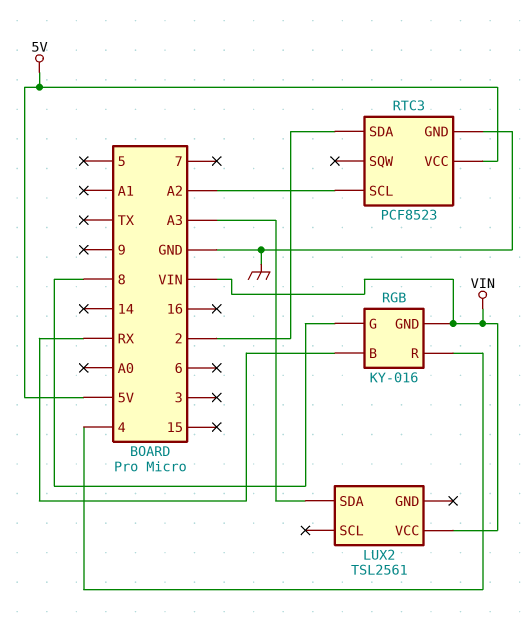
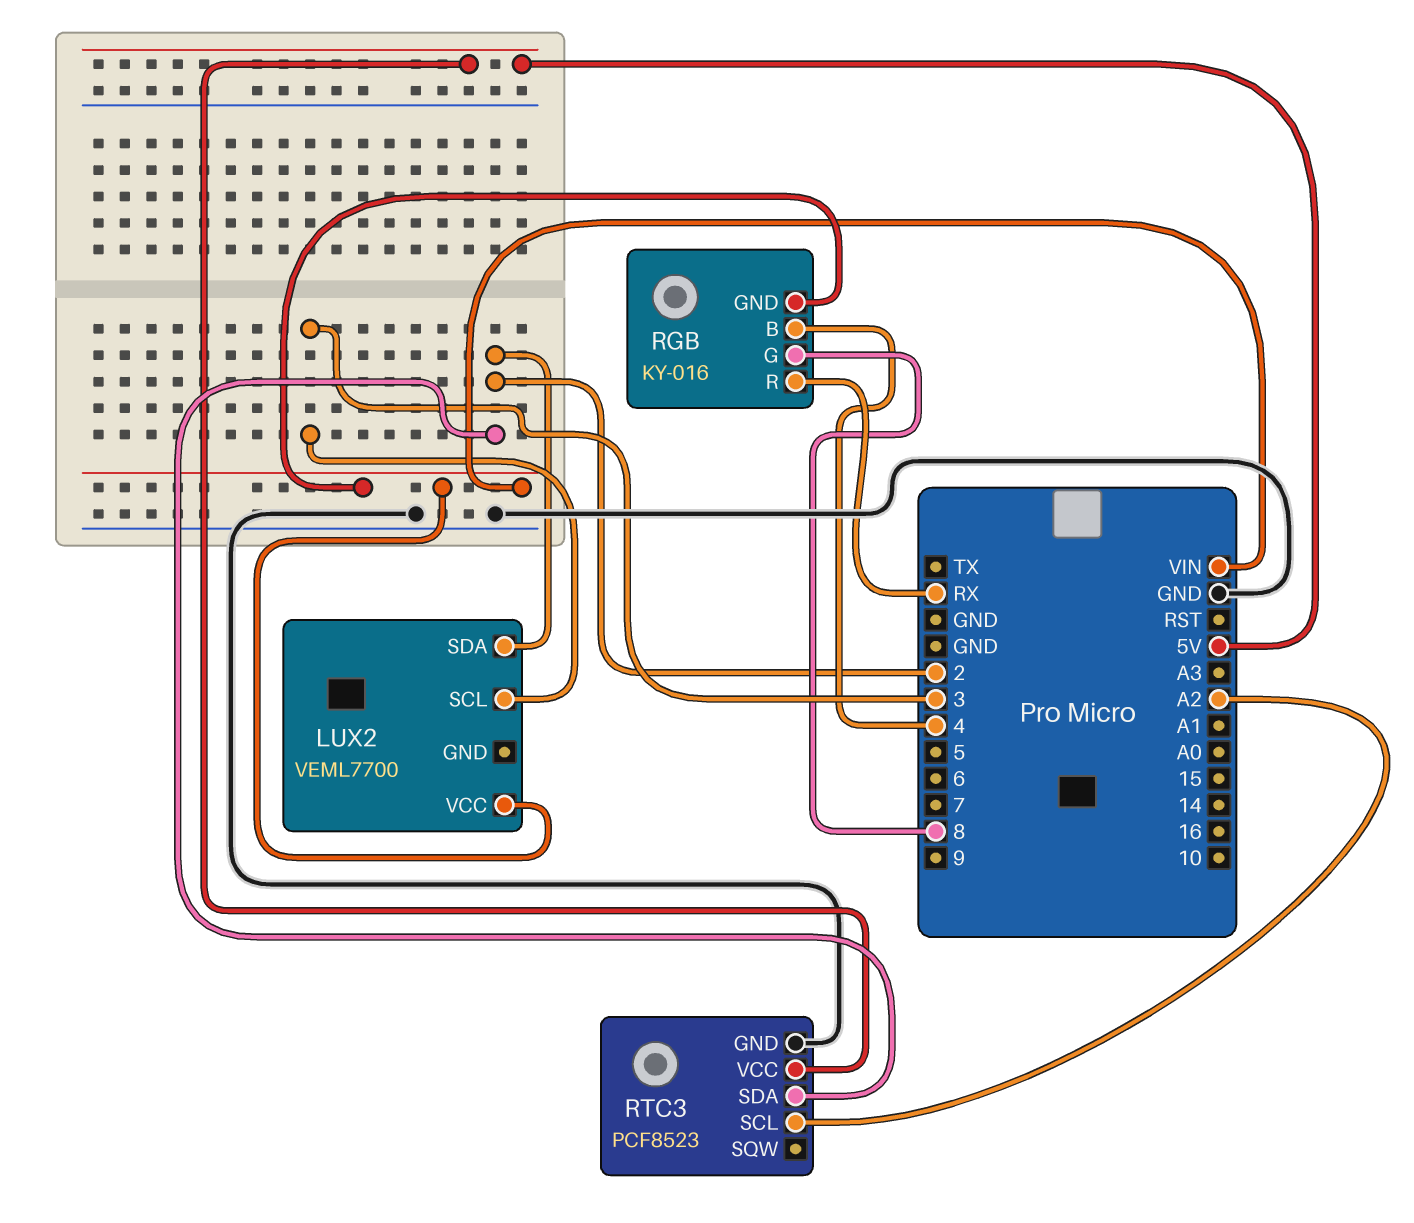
LUX2: TSL2561 -> VEML7700
LUX2 pin SCL: none -> 3
LUX2 pin SDA: A3 -> 2
RGB pin B: RX -> 4
RGB pin R: 4 -> RX

